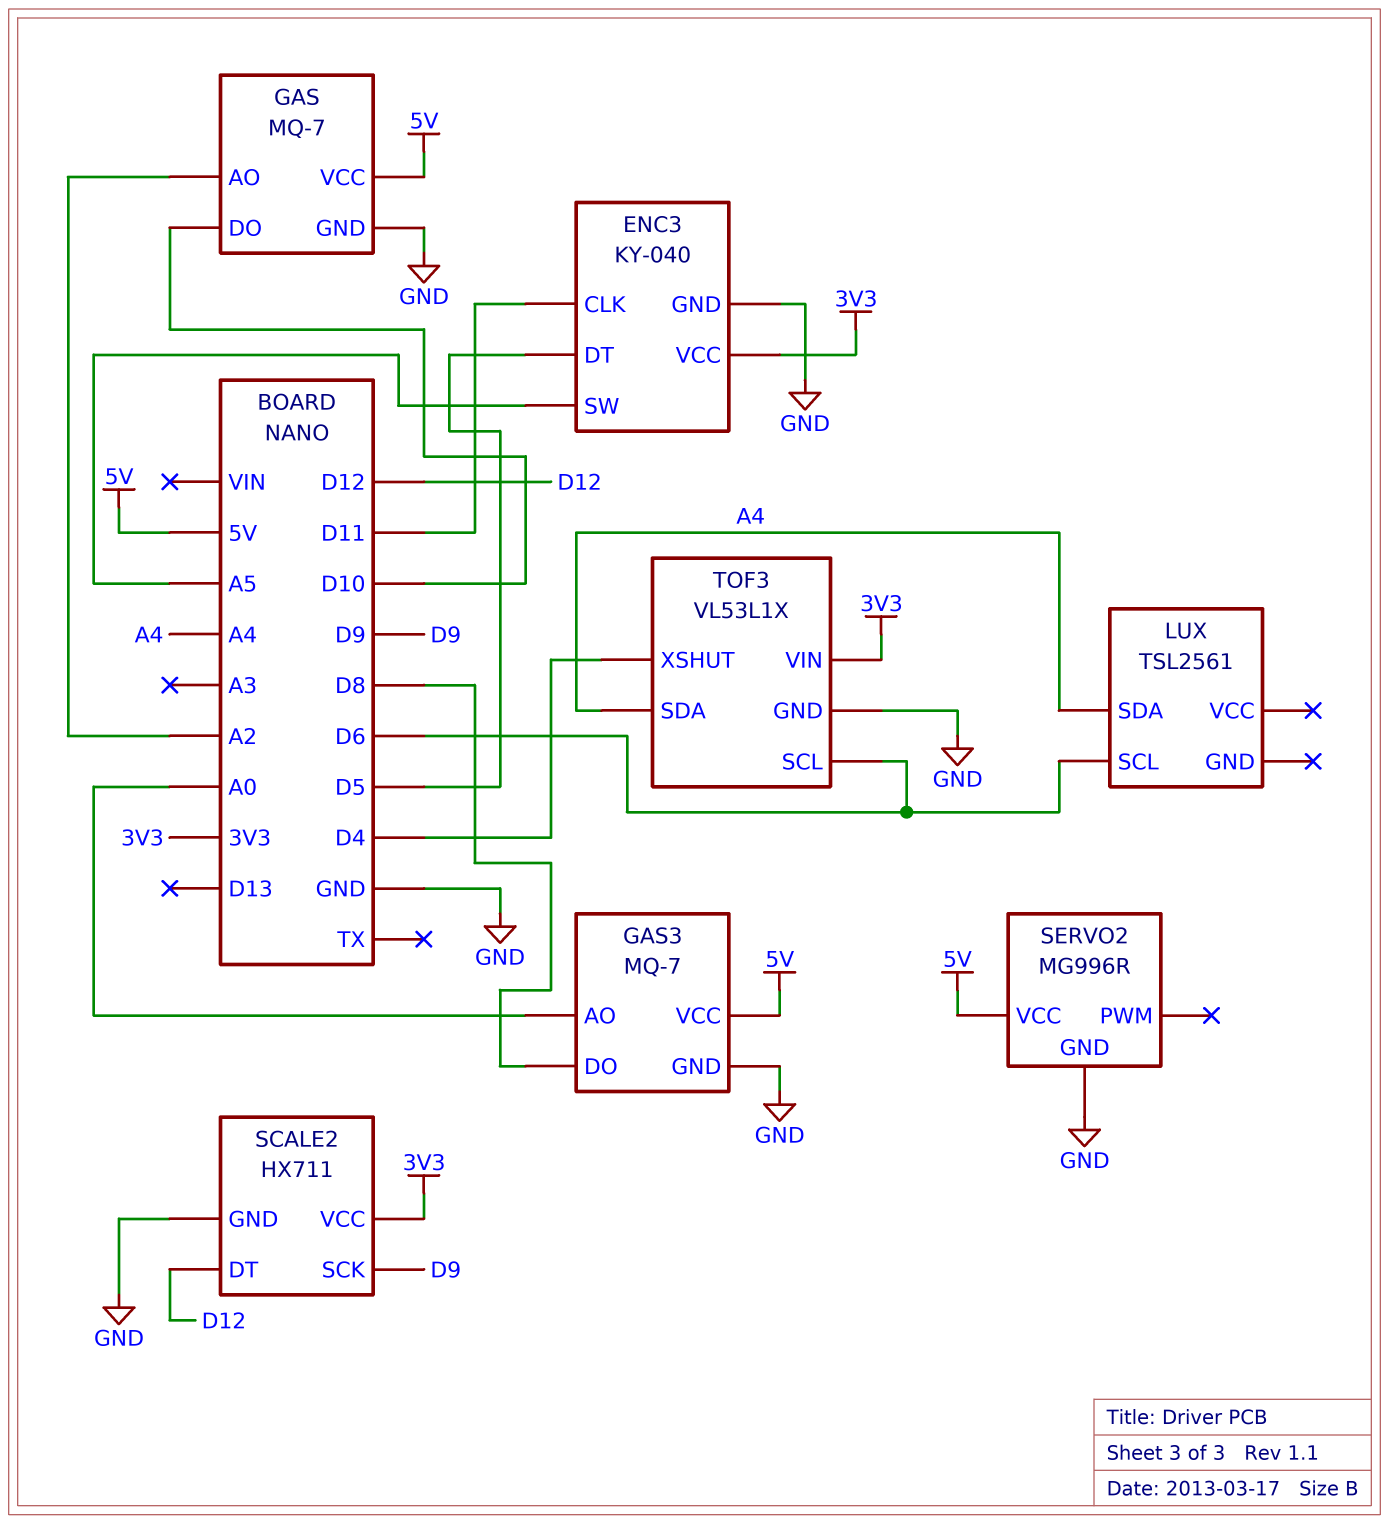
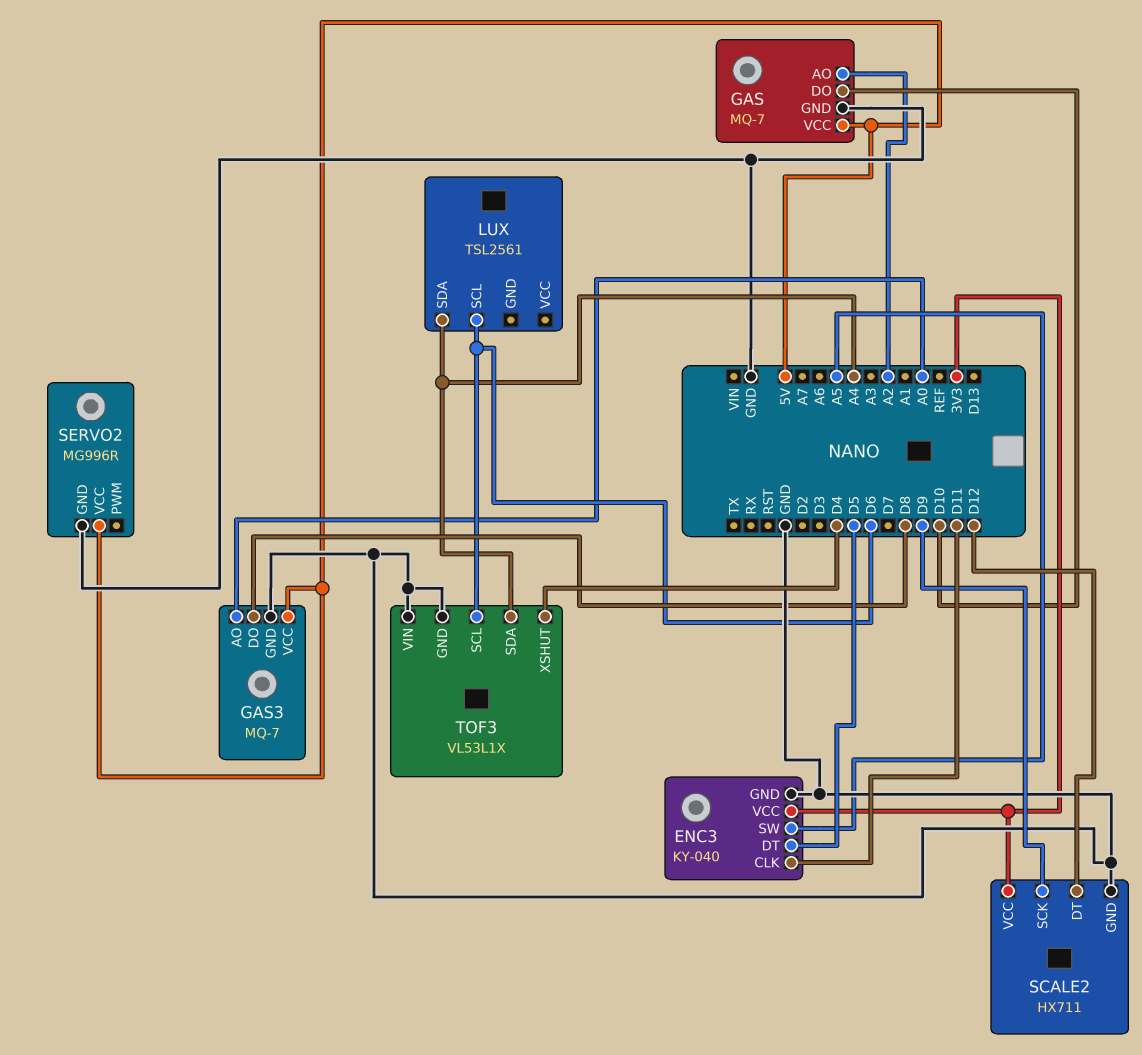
TOF3 pin VIN: 3V3 -> GND

